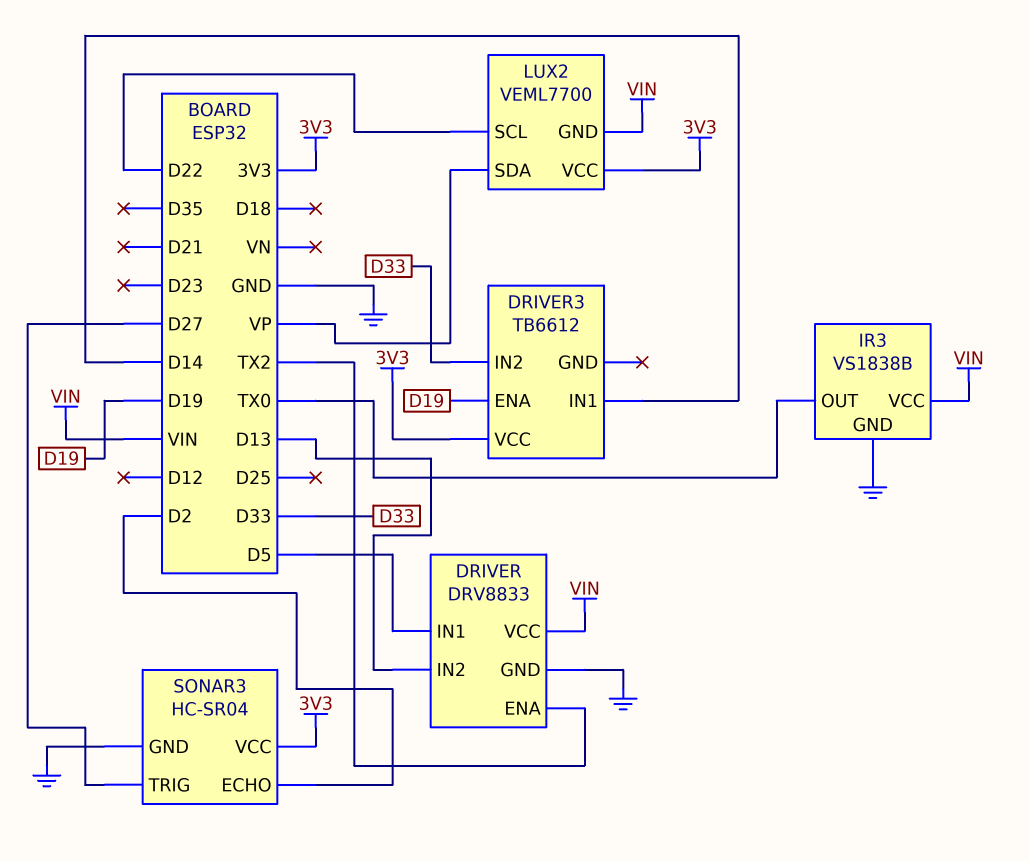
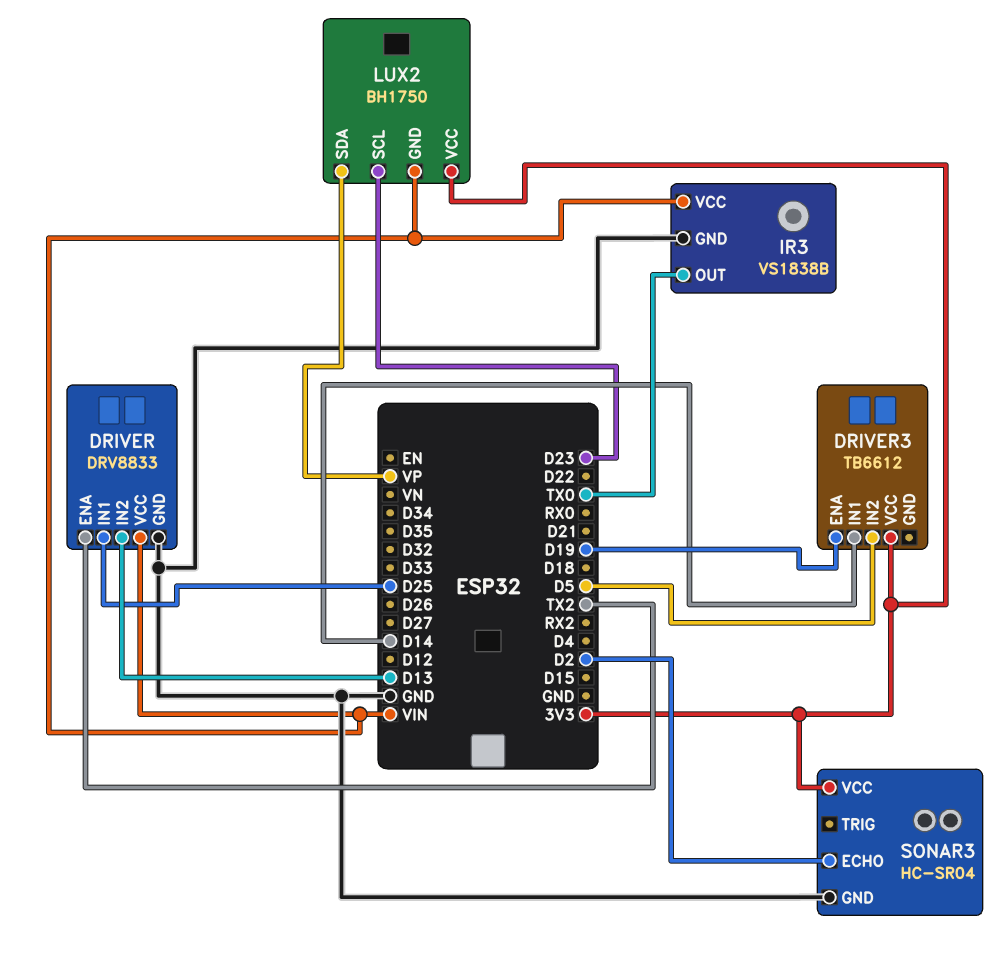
DRIVER pin IN1: D5 -> D25
DRIVER3 pin IN2: D33 -> D5
LUX2: VEML7700 -> BH1750
LUX2 pin SCL: D22 -> D23
SONAR3 pin TRIG: D27 -> none

